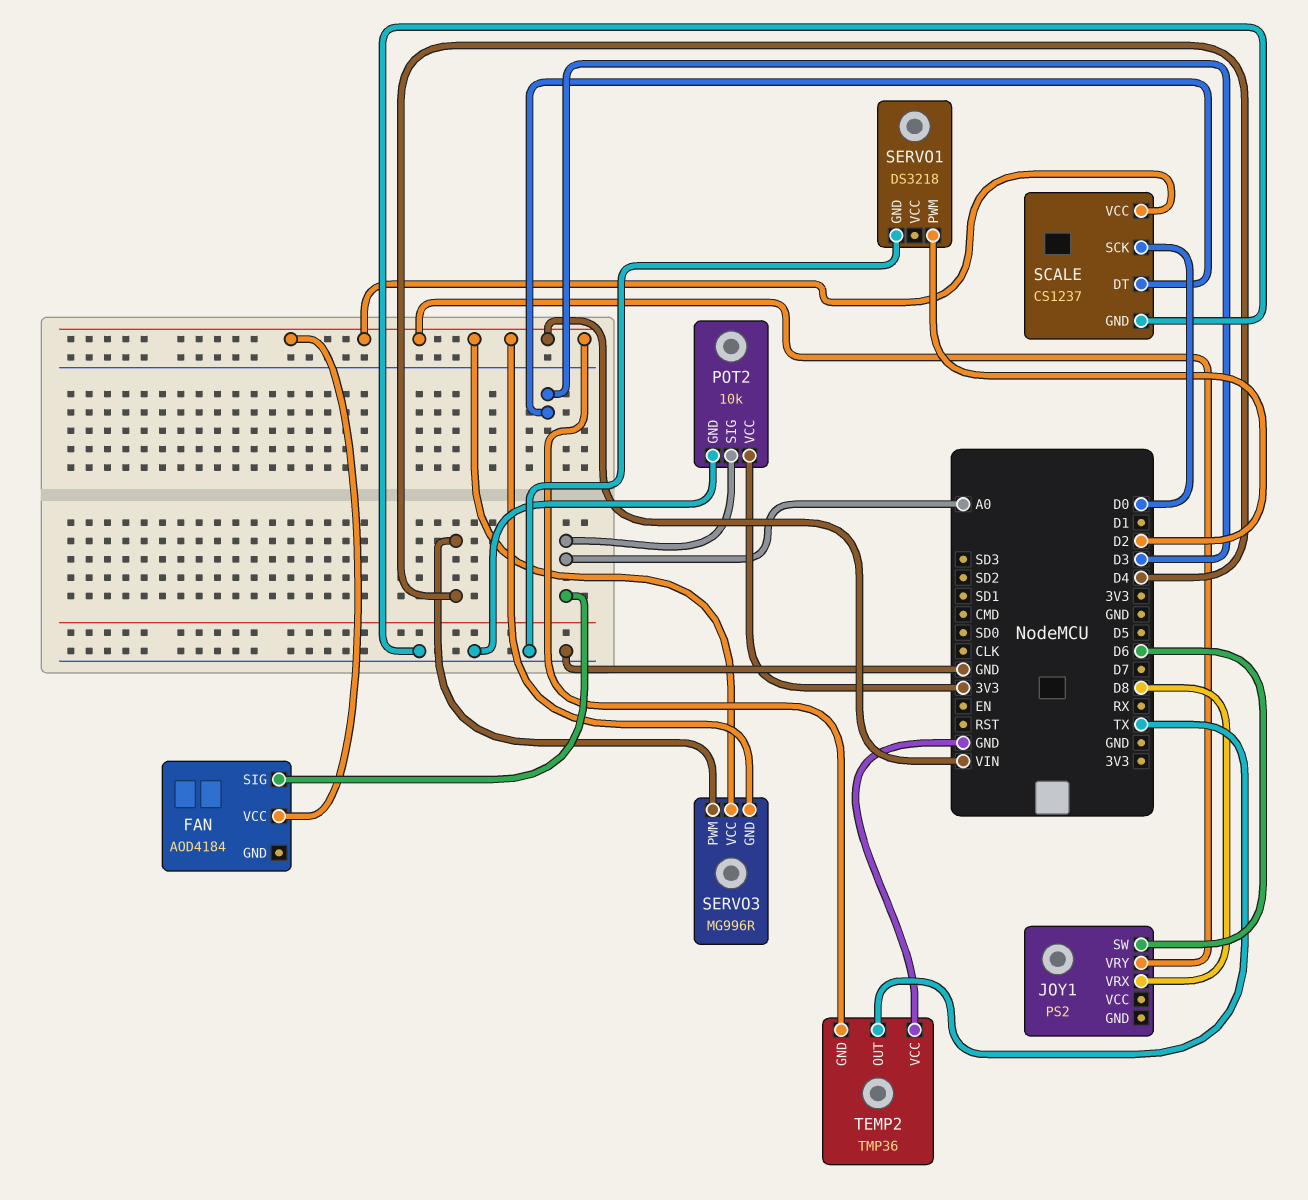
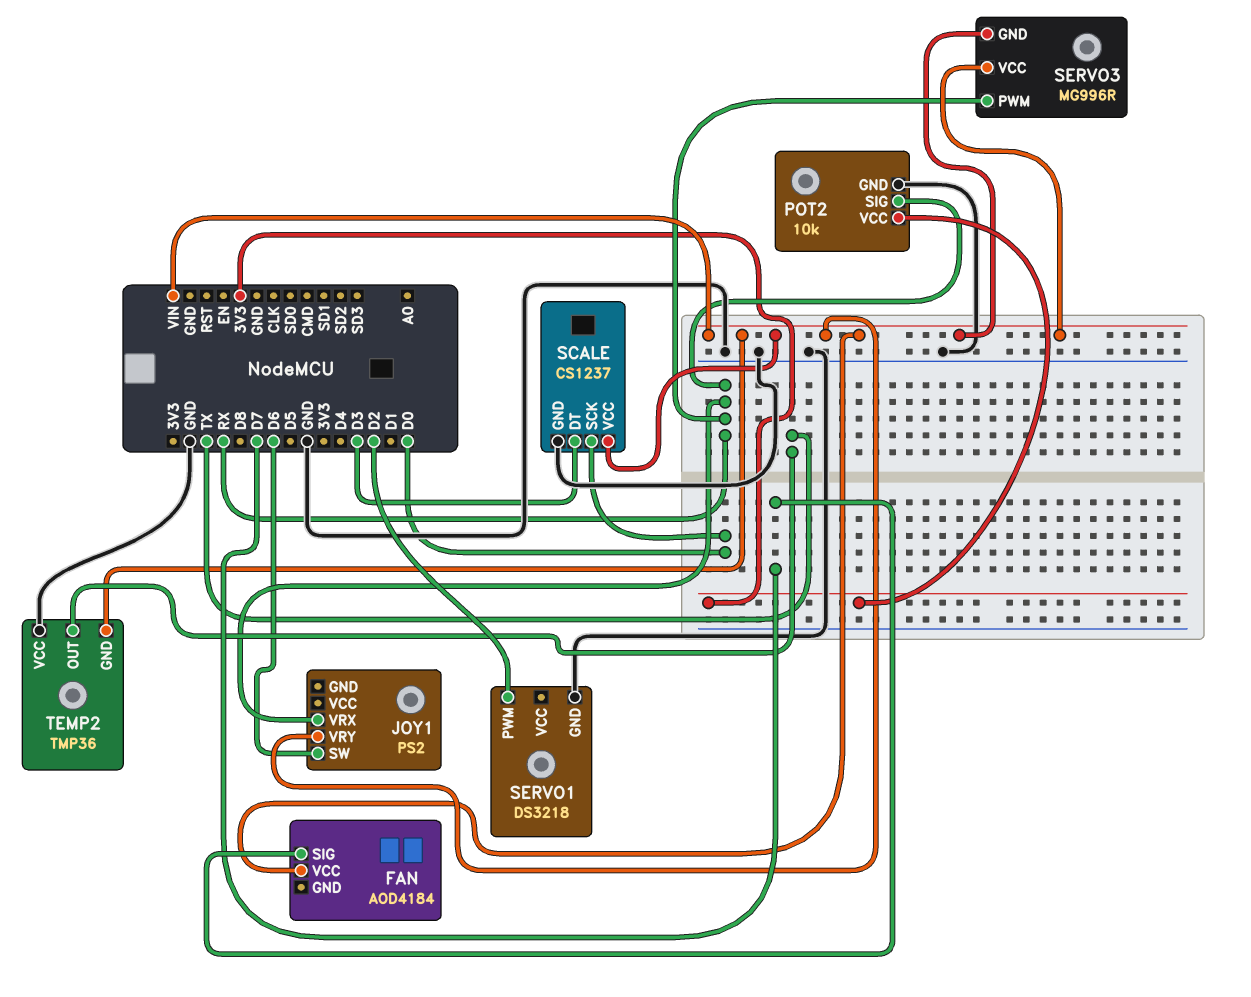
FAN pin SIG: A0 -> D7
JOY1 pin VRX: D8 -> RX
POT2 pin SIG: A0 -> RX
SERVO3 pin PWM: D4 -> RX

